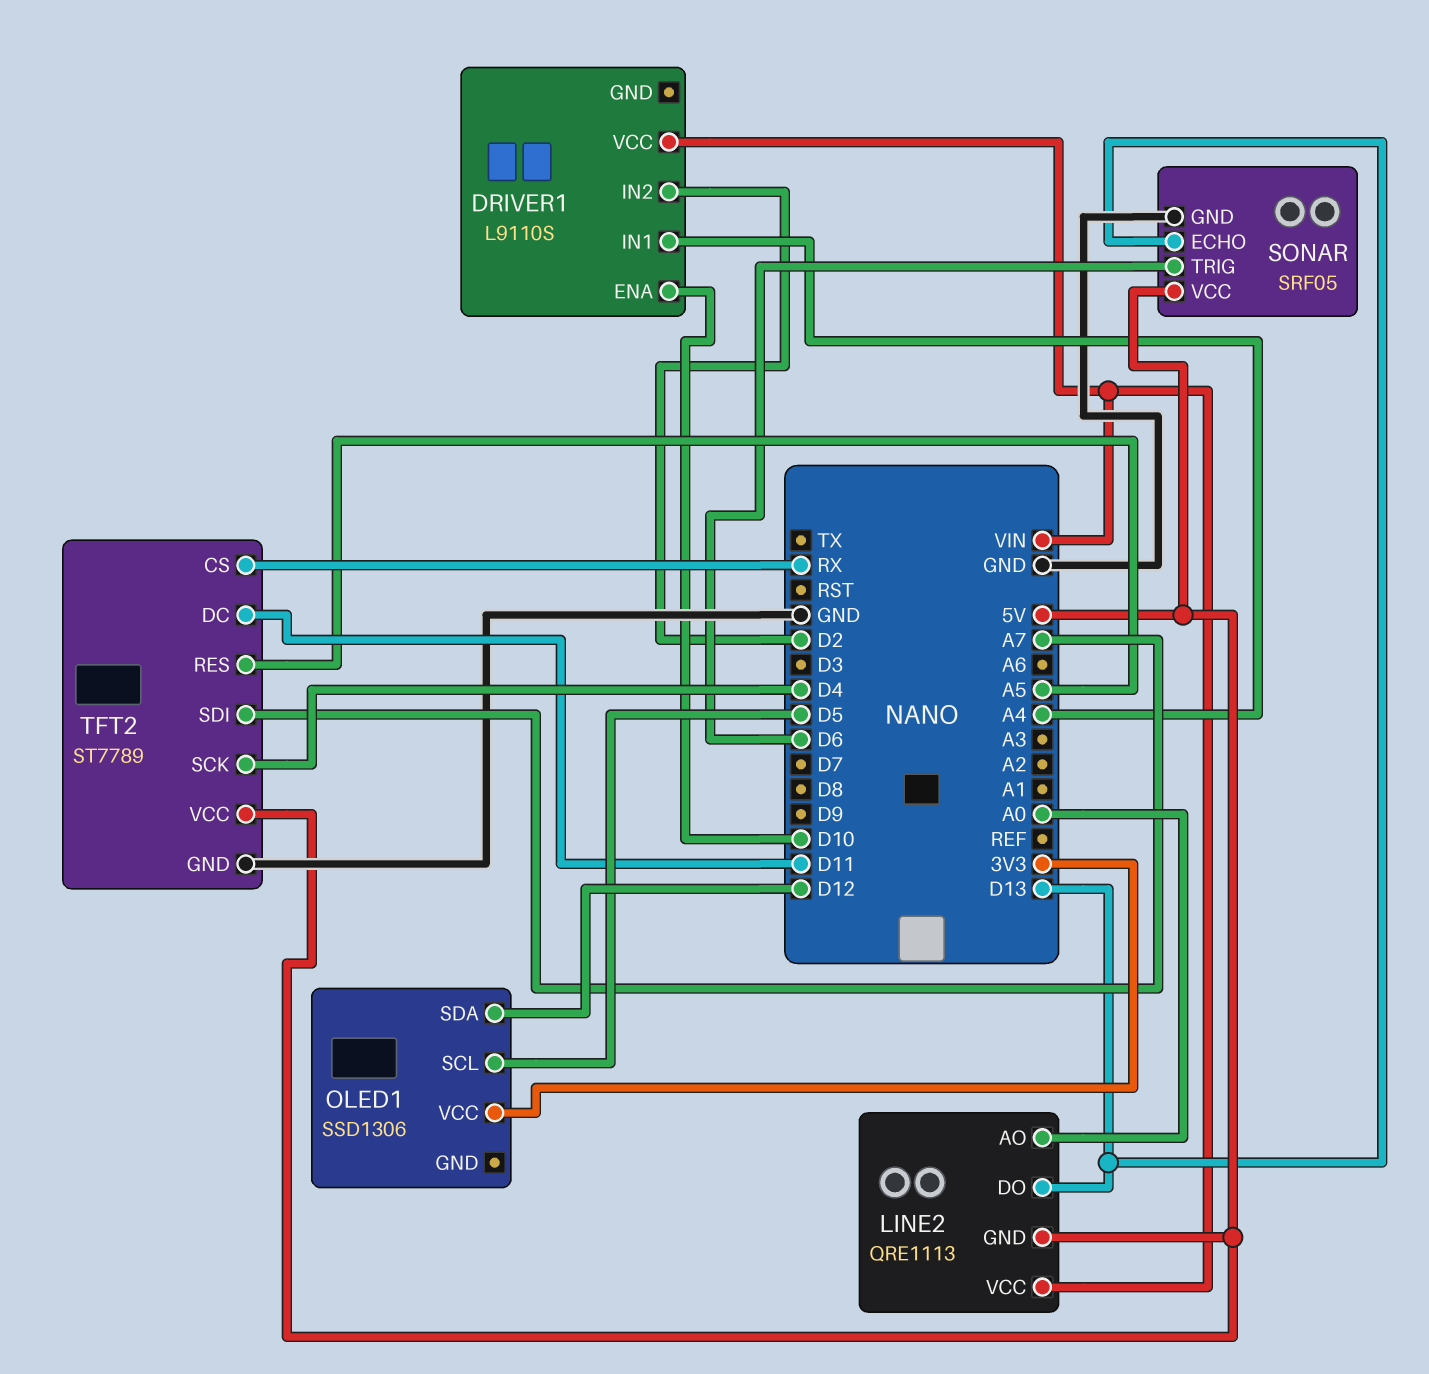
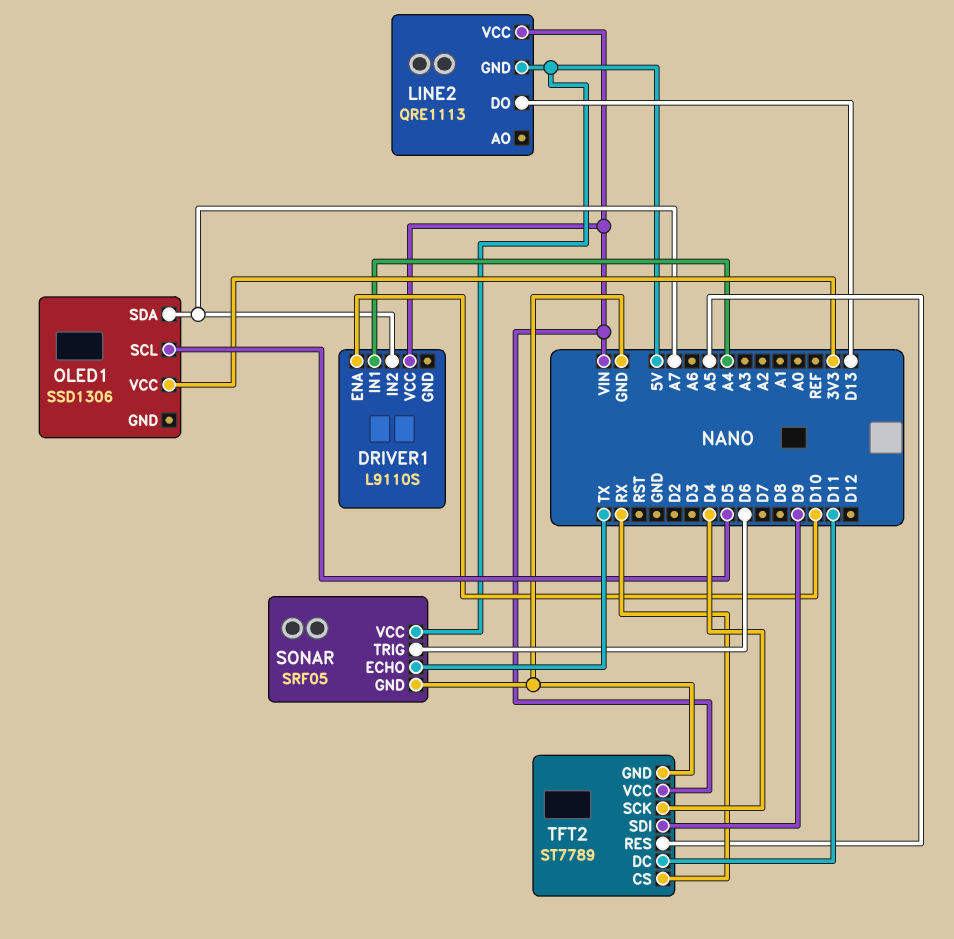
DRIVER1 pin IN2: D2 -> A7
LINE2 pin AO: A0 -> none
OLED1 pin SDA: D12 -> A7
SONAR pin ECHO: D13 -> TX
TFT2 pin SDI: A7 -> D9
TFT2 pin VCC: 5V -> VIN

